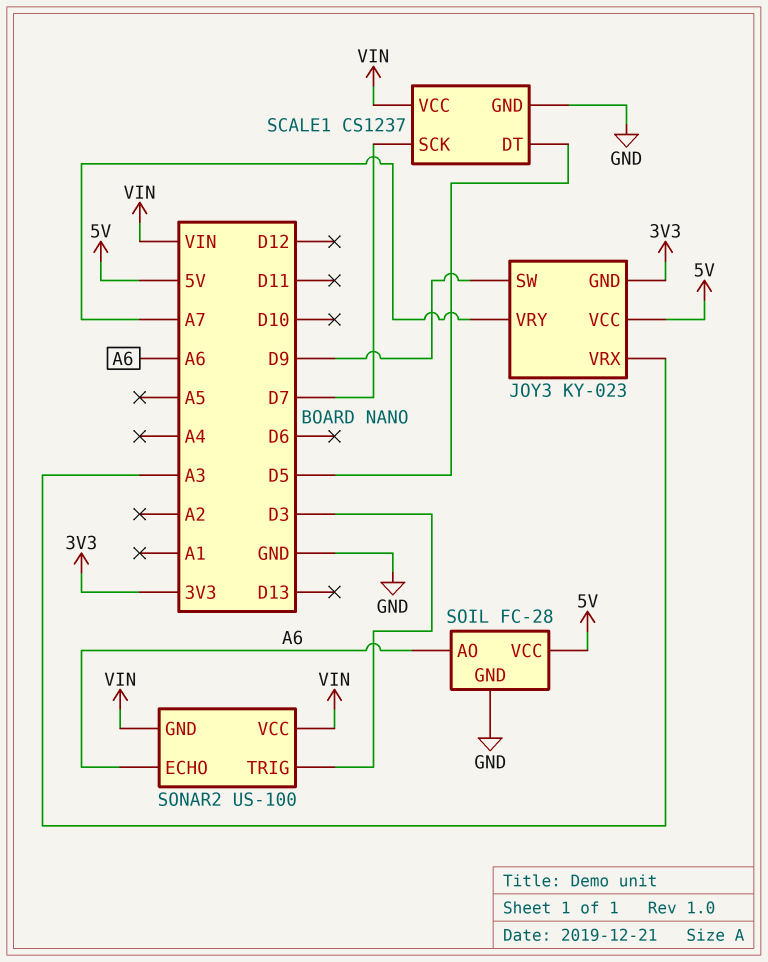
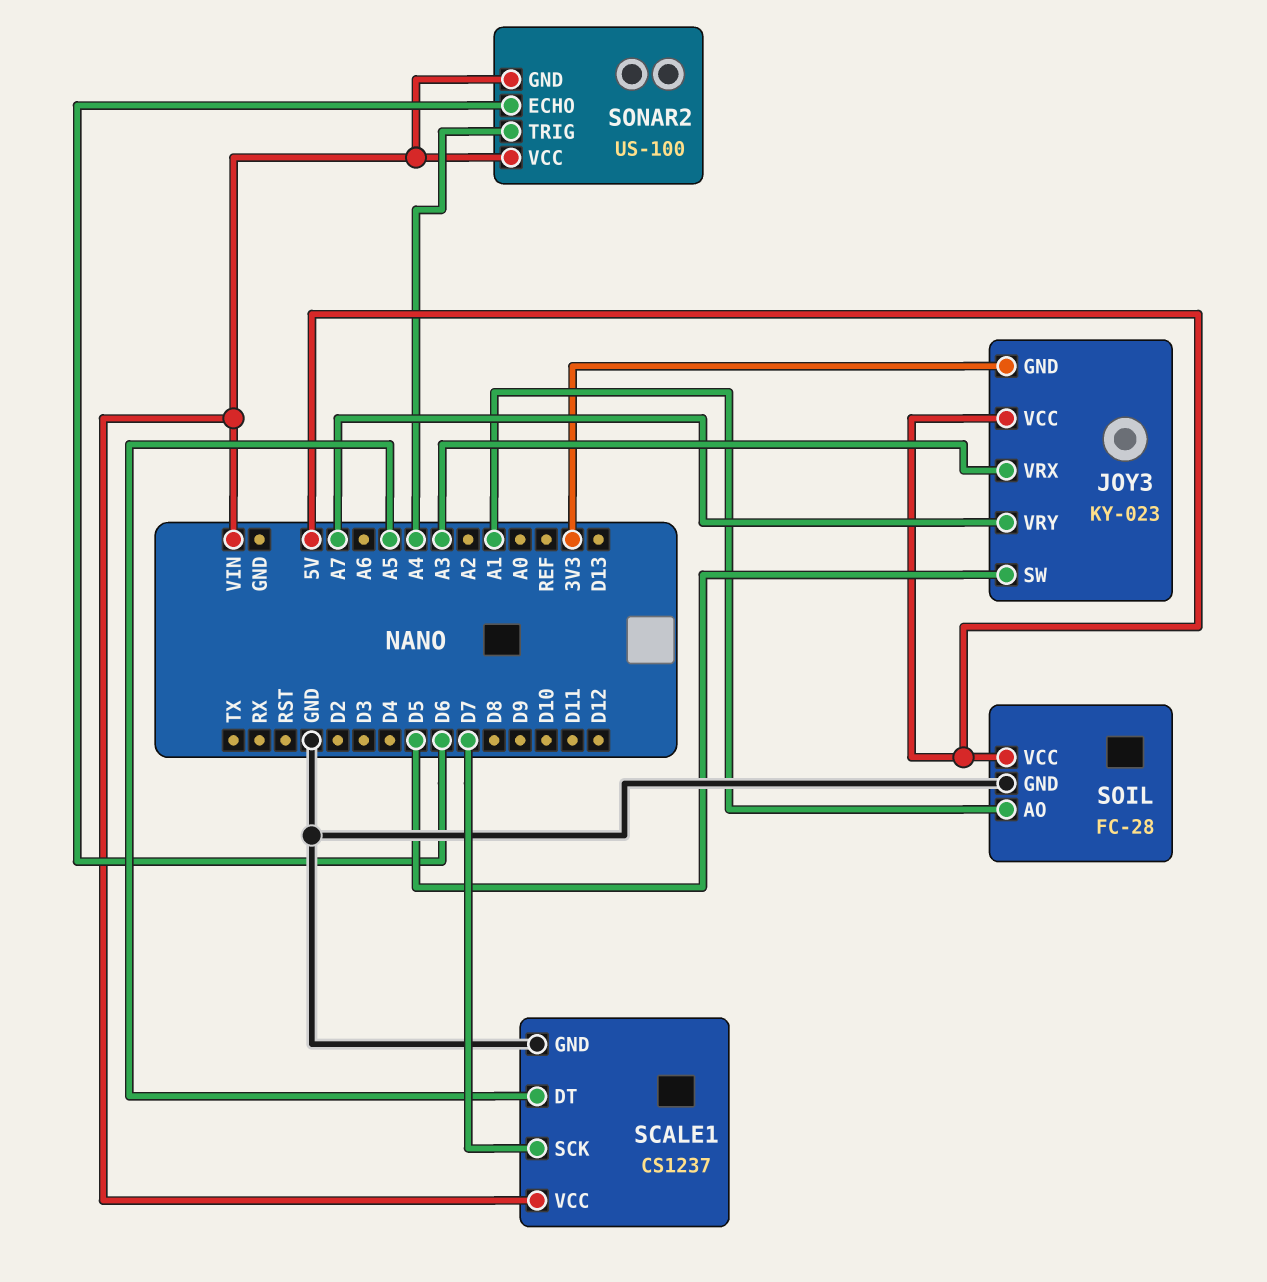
JOY3 pin SW: D9 -> D5
SCALE1 pin DT: D5 -> A5
SOIL pin AO: A6 -> A1
SONAR2 pin ECHO: A6 -> D6
SONAR2 pin TRIG: D3 -> A4

